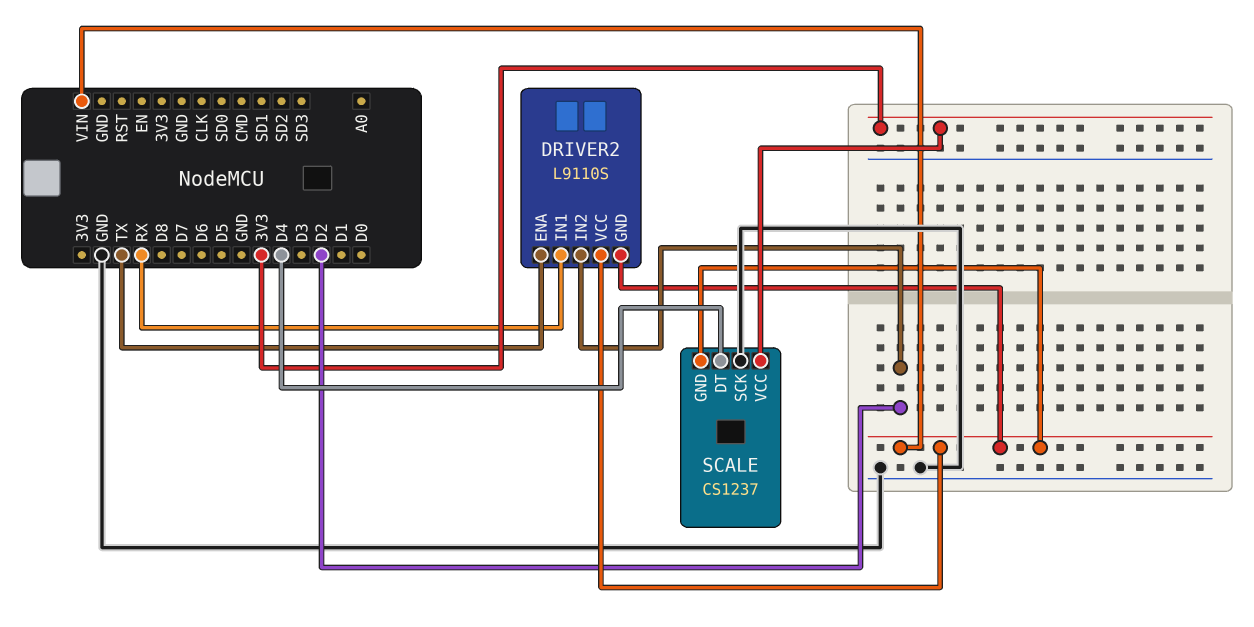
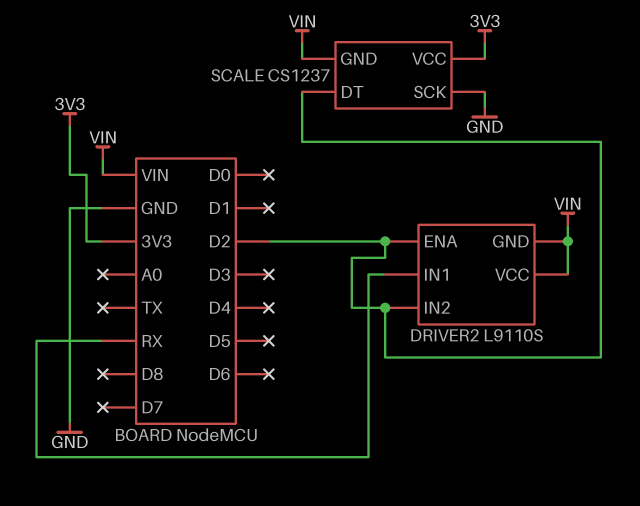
DRIVER2 pin ENA: TX -> D2
SCALE pin DT: D4 -> D2

